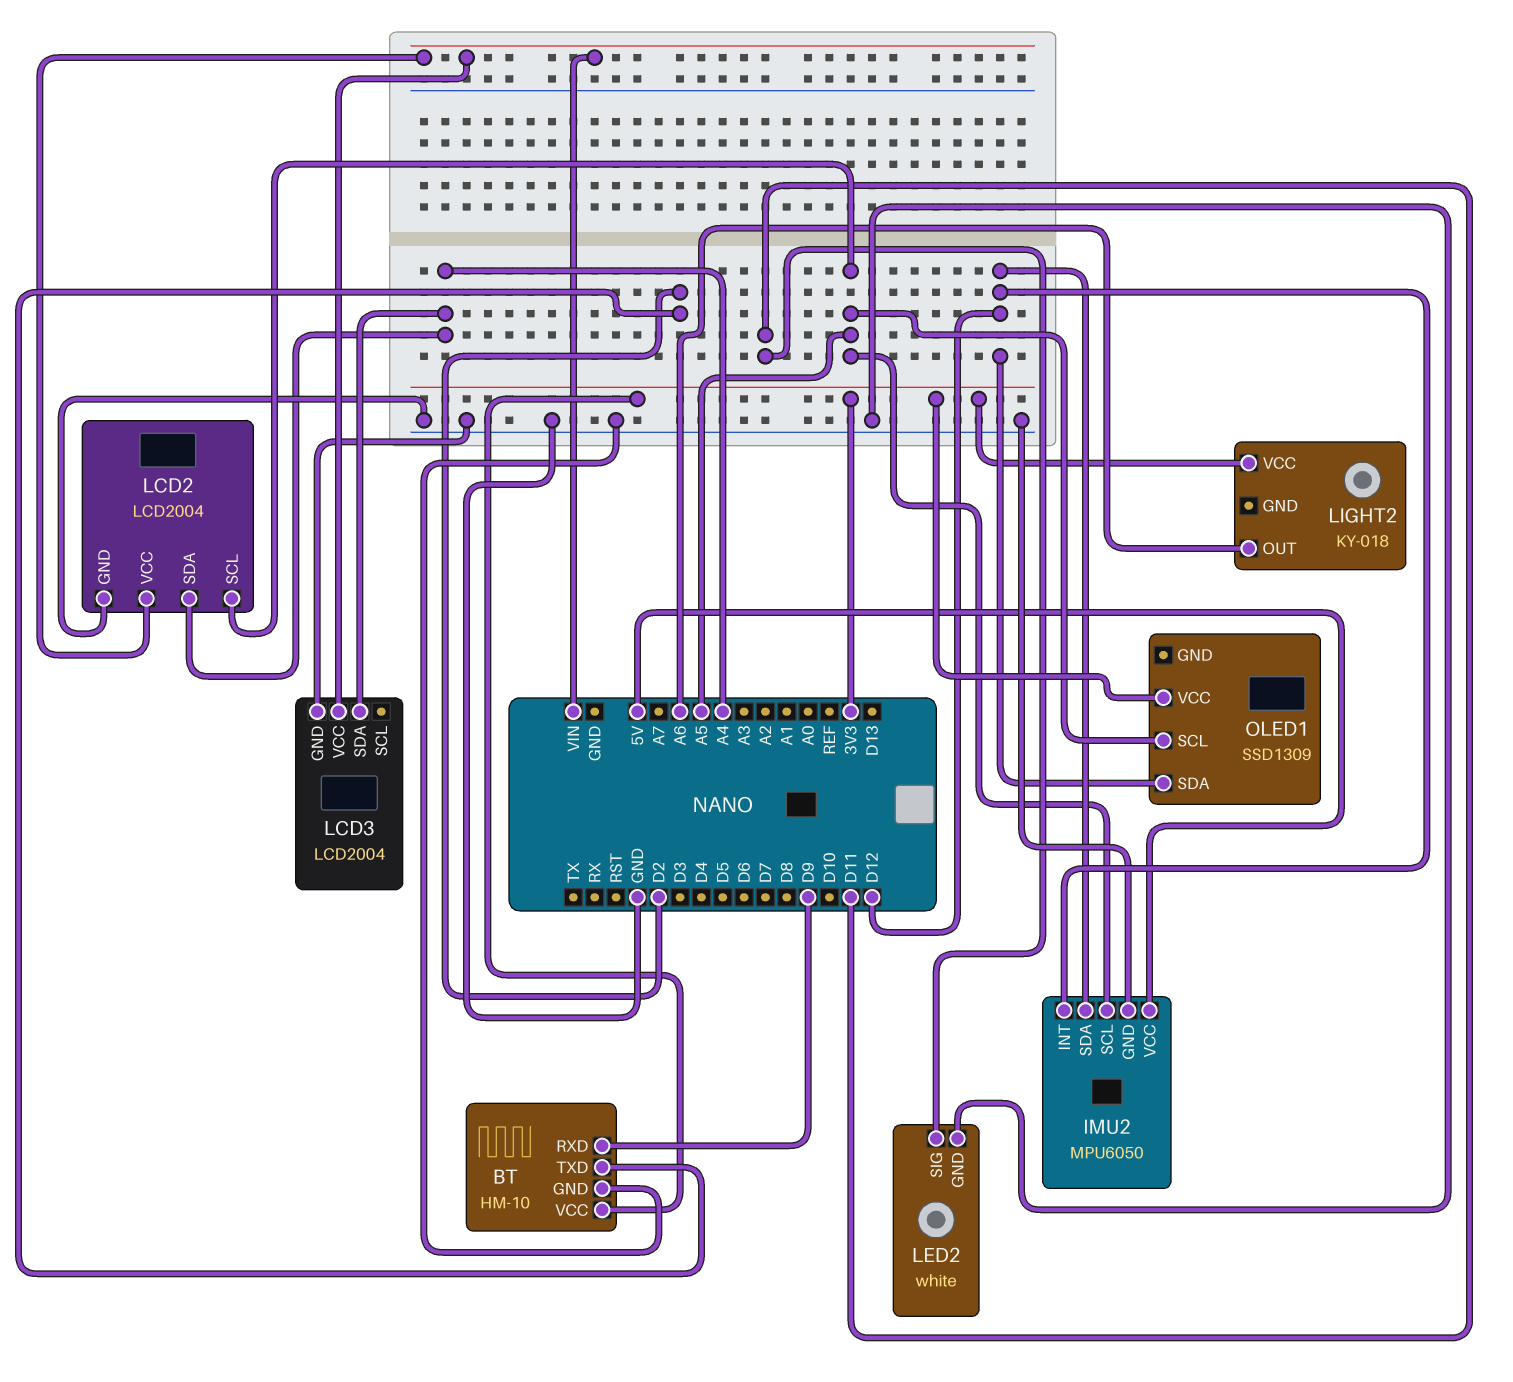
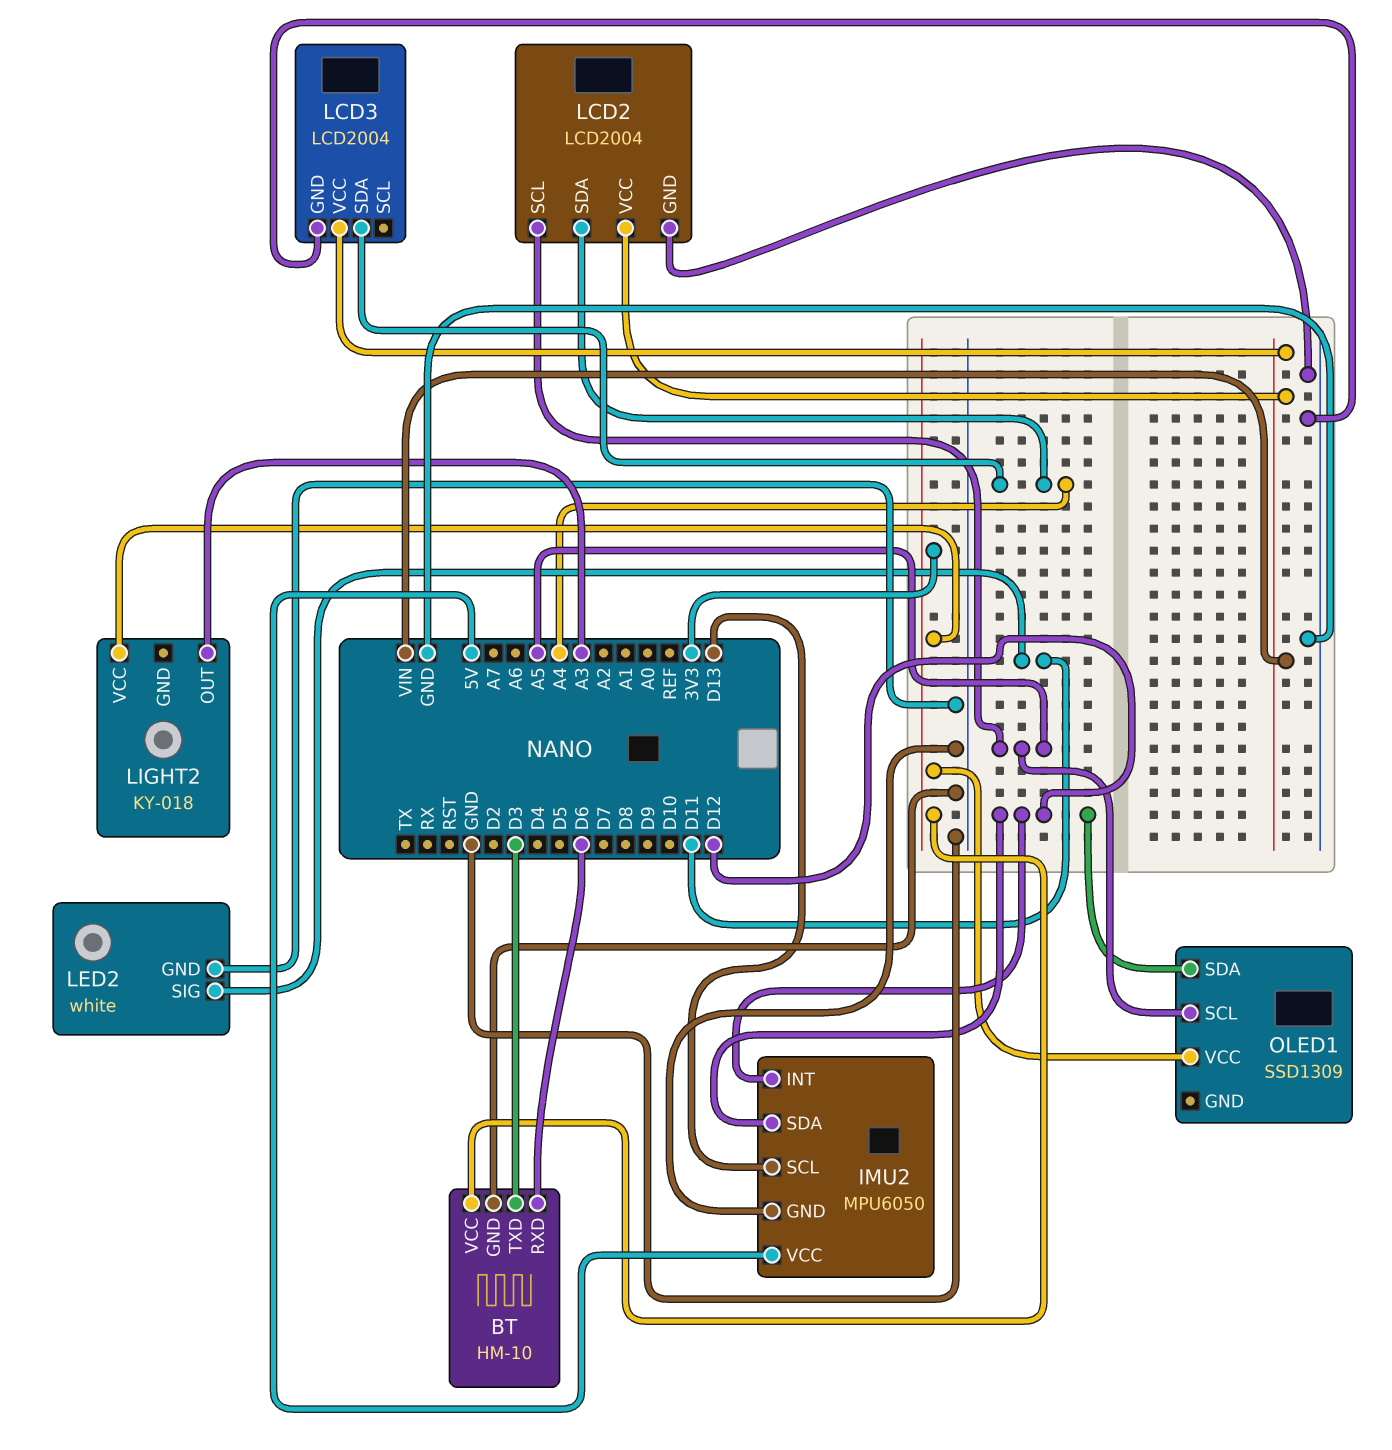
BT pin RXD: D9 -> D6
BT pin TXD: D2 -> D3
IMU2 pin SCL: A5 -> D13
LIGHT2 pin OUT: A6 -> A3

